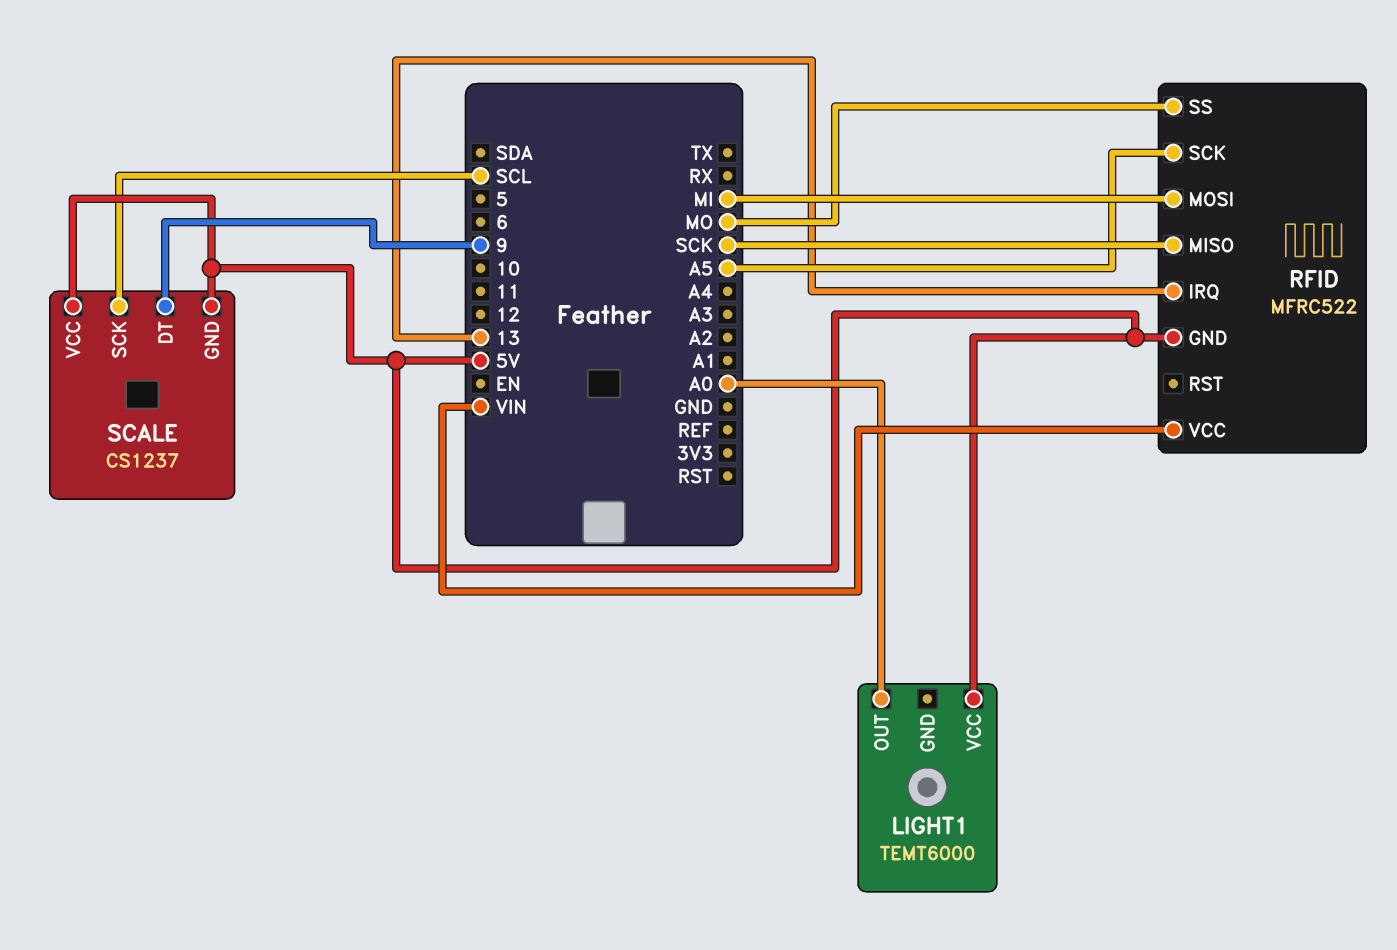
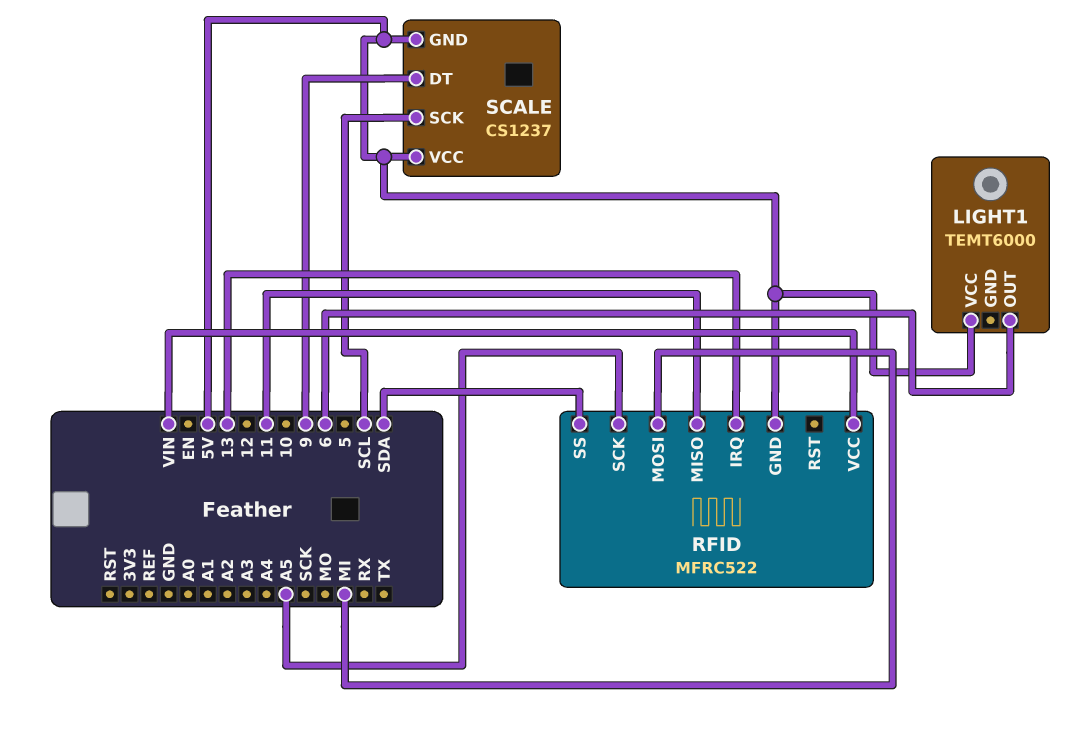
LIGHT1 pin OUT: A0 -> 6
RFID pin MISO: SCK -> 11
RFID pin SS: MO -> SDA

